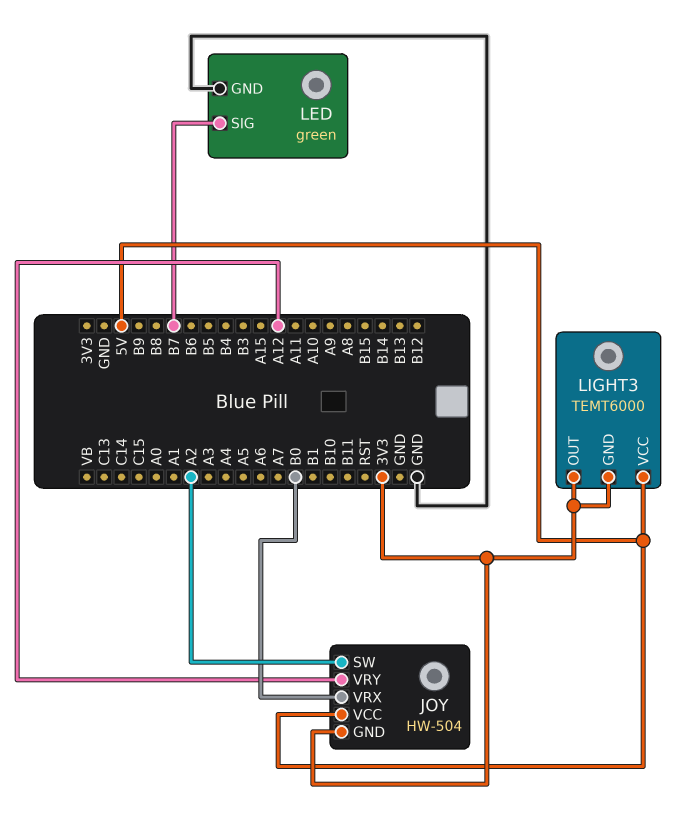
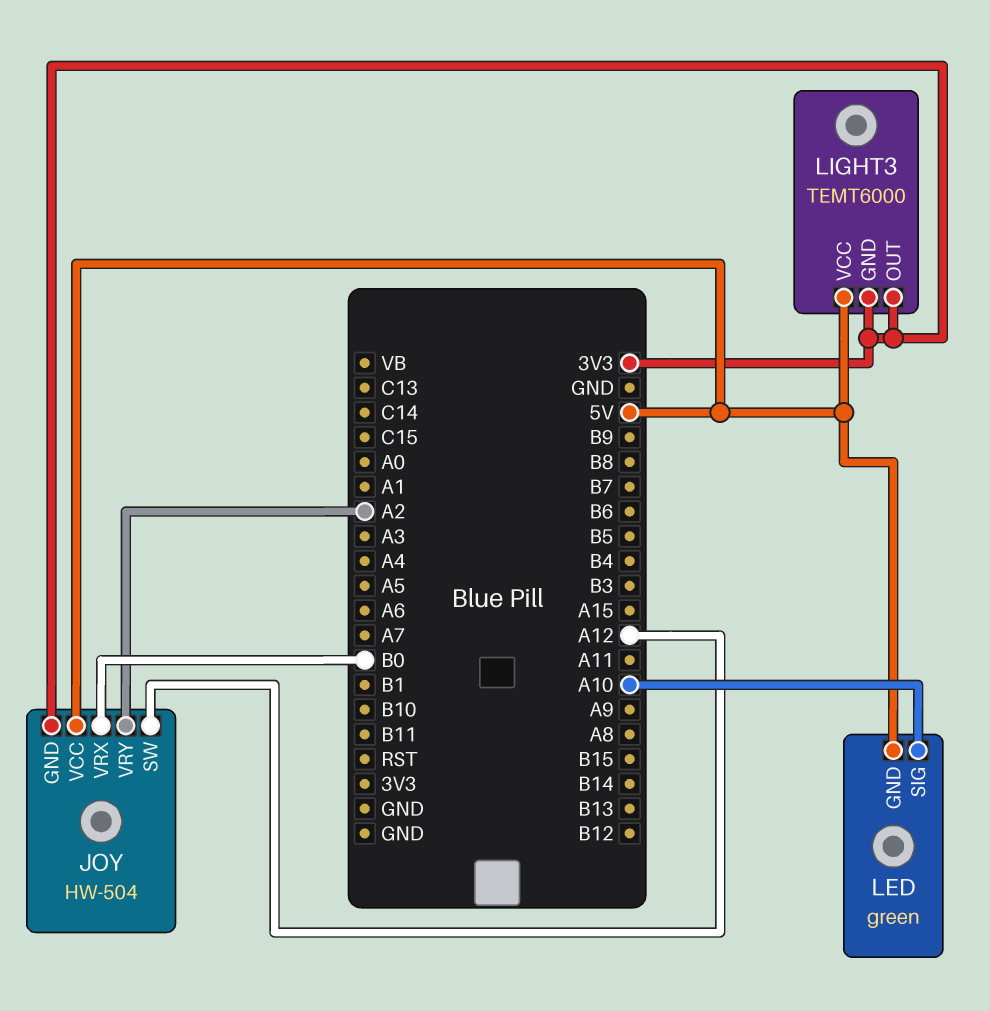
JOY pin SW: A2 -> A12
JOY pin VRY: A12 -> A2
LED pin GND: GND -> 5V
LED pin SIG: B7 -> A10

